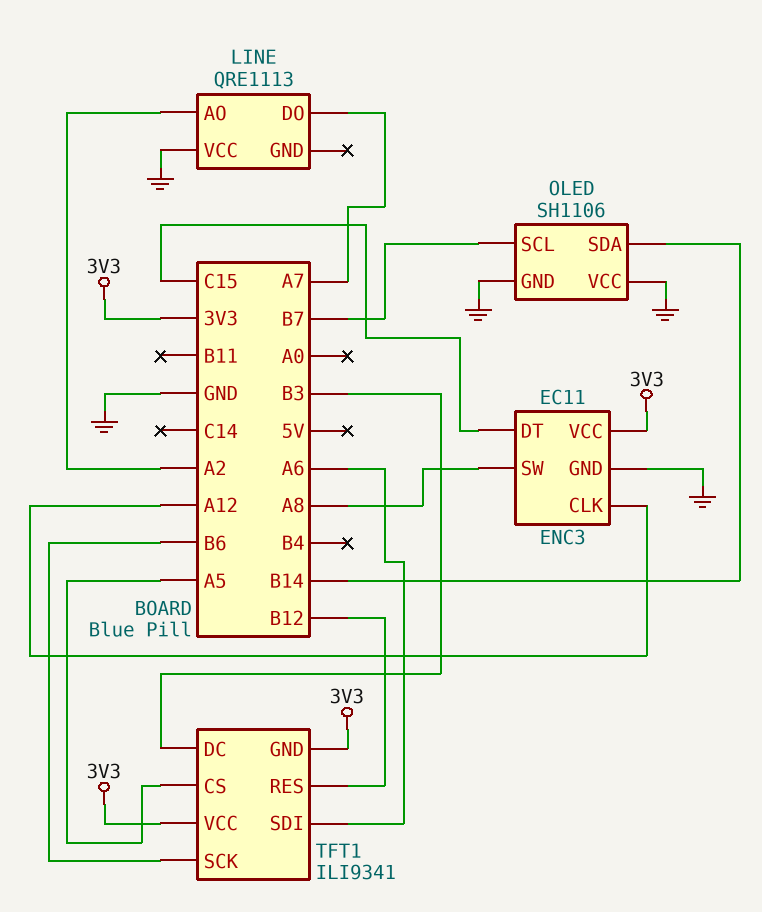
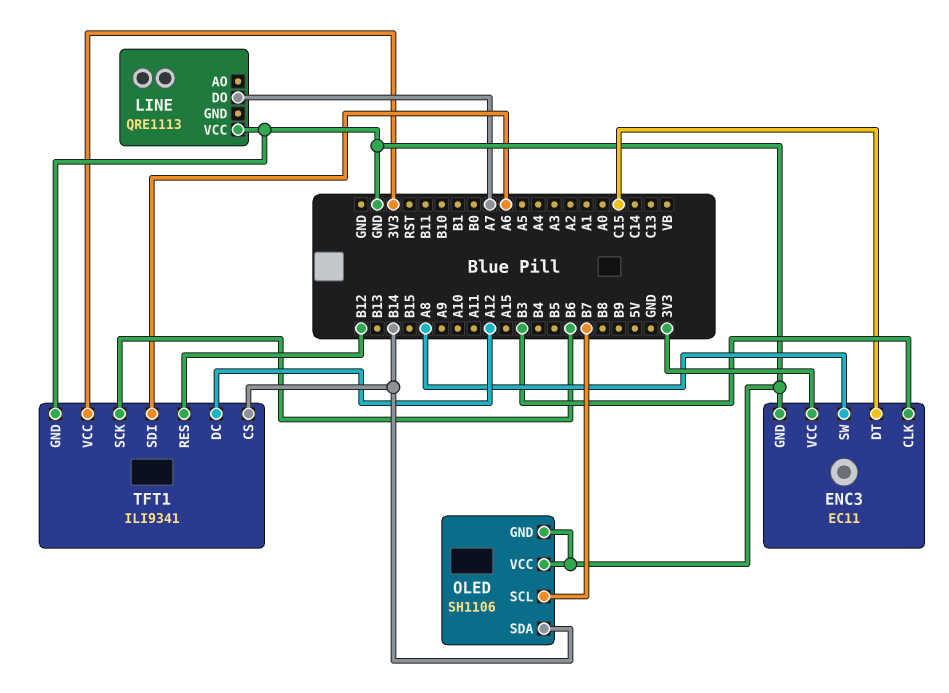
ENC3 pin CLK: A12 -> B3
LINE pin AO: A2 -> none
TFT1 pin CS: A5 -> B14
TFT1 pin DC: B3 -> A12
TFT1 pin GND: 3V3 -> GND

